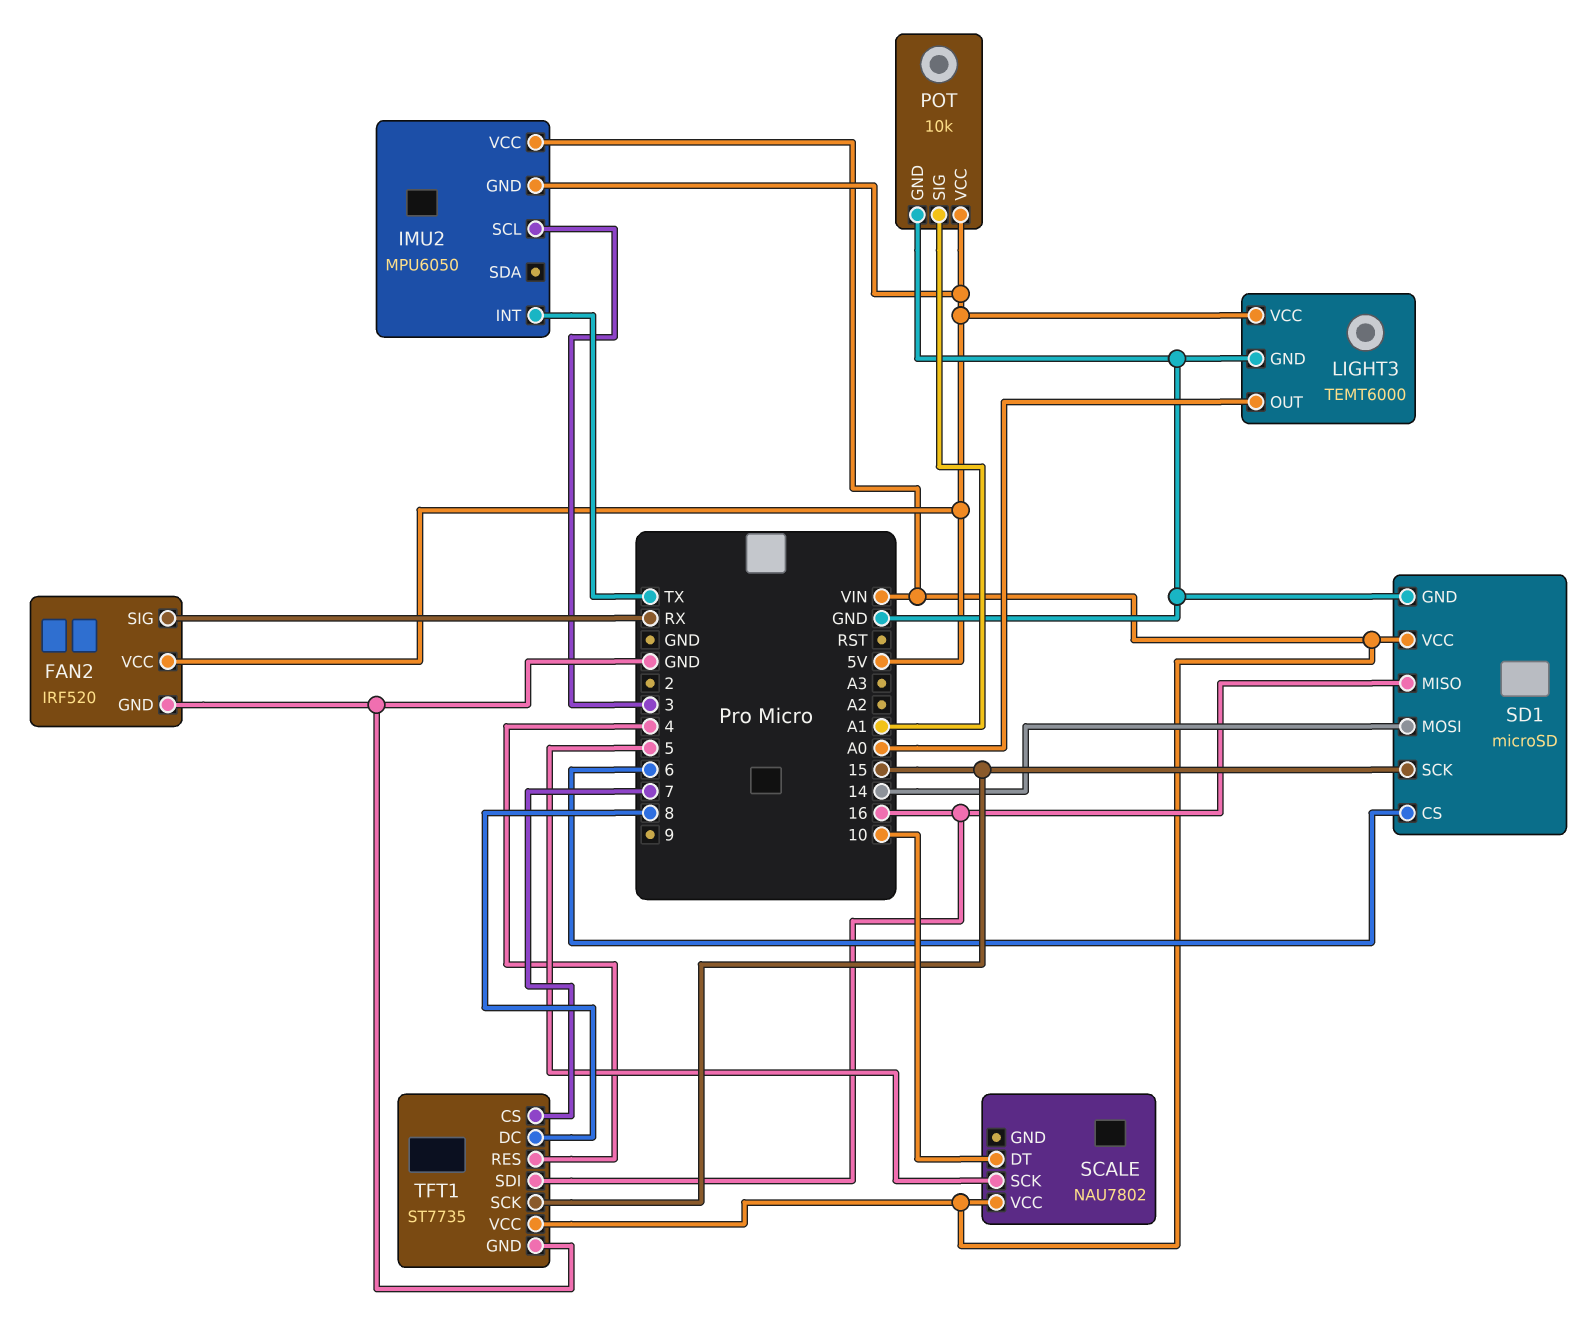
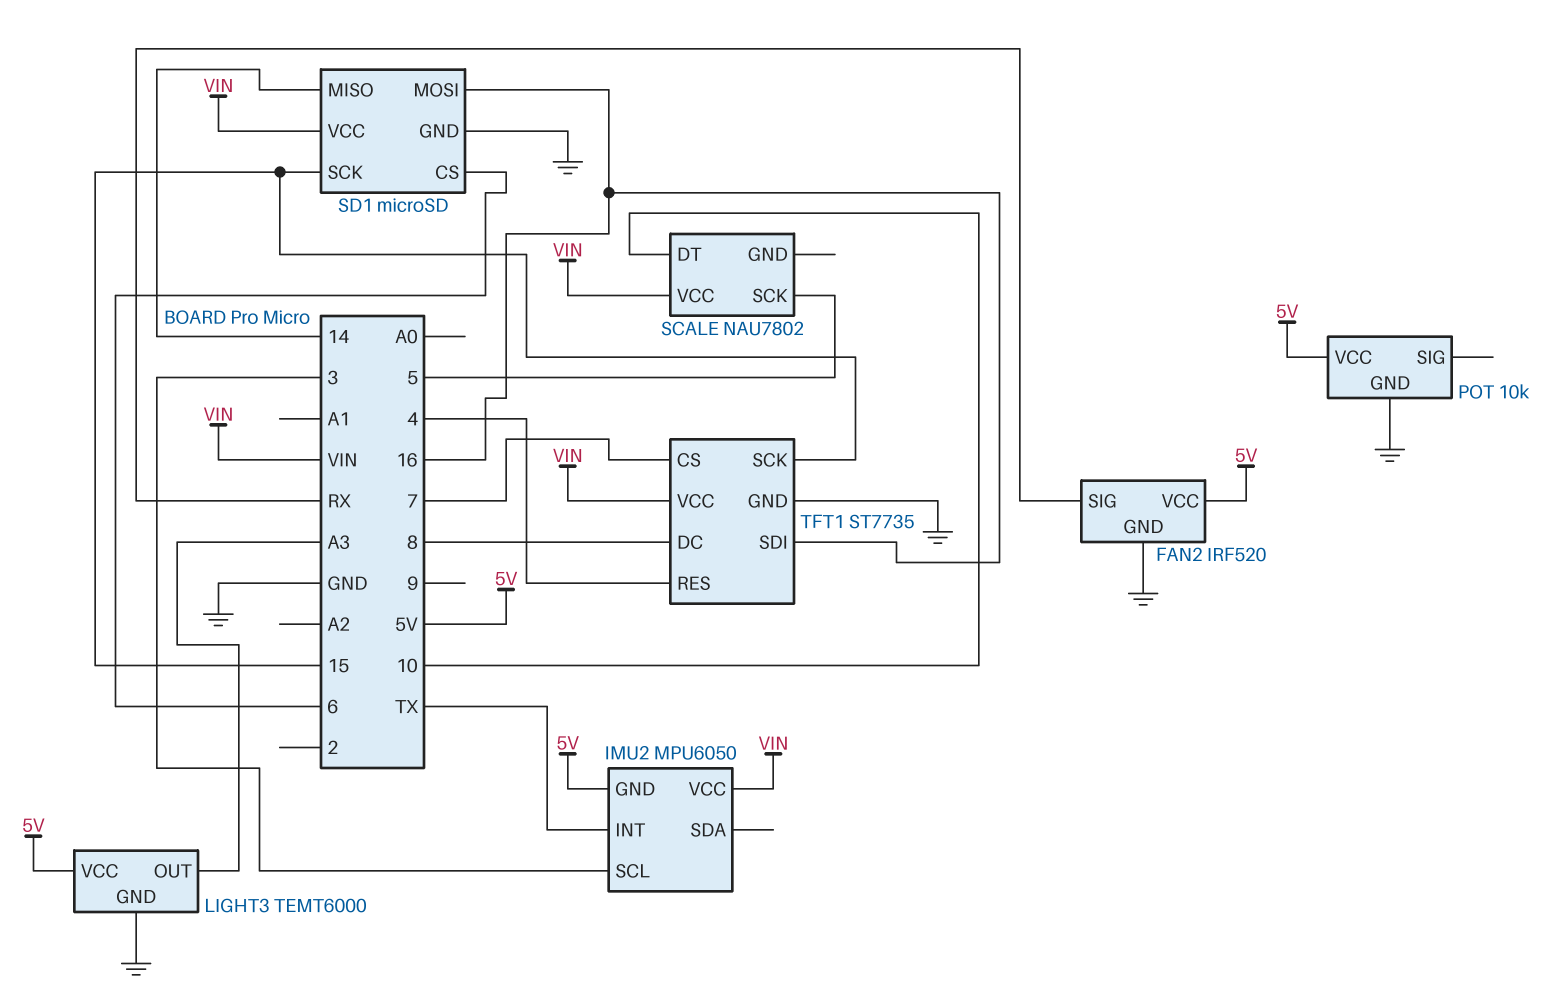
LIGHT3 pin OUT: A0 -> A3
POT pin SIG: A1 -> none
SD1 pin MISO: 16 -> 14
SD1 pin MOSI: 14 -> 16

